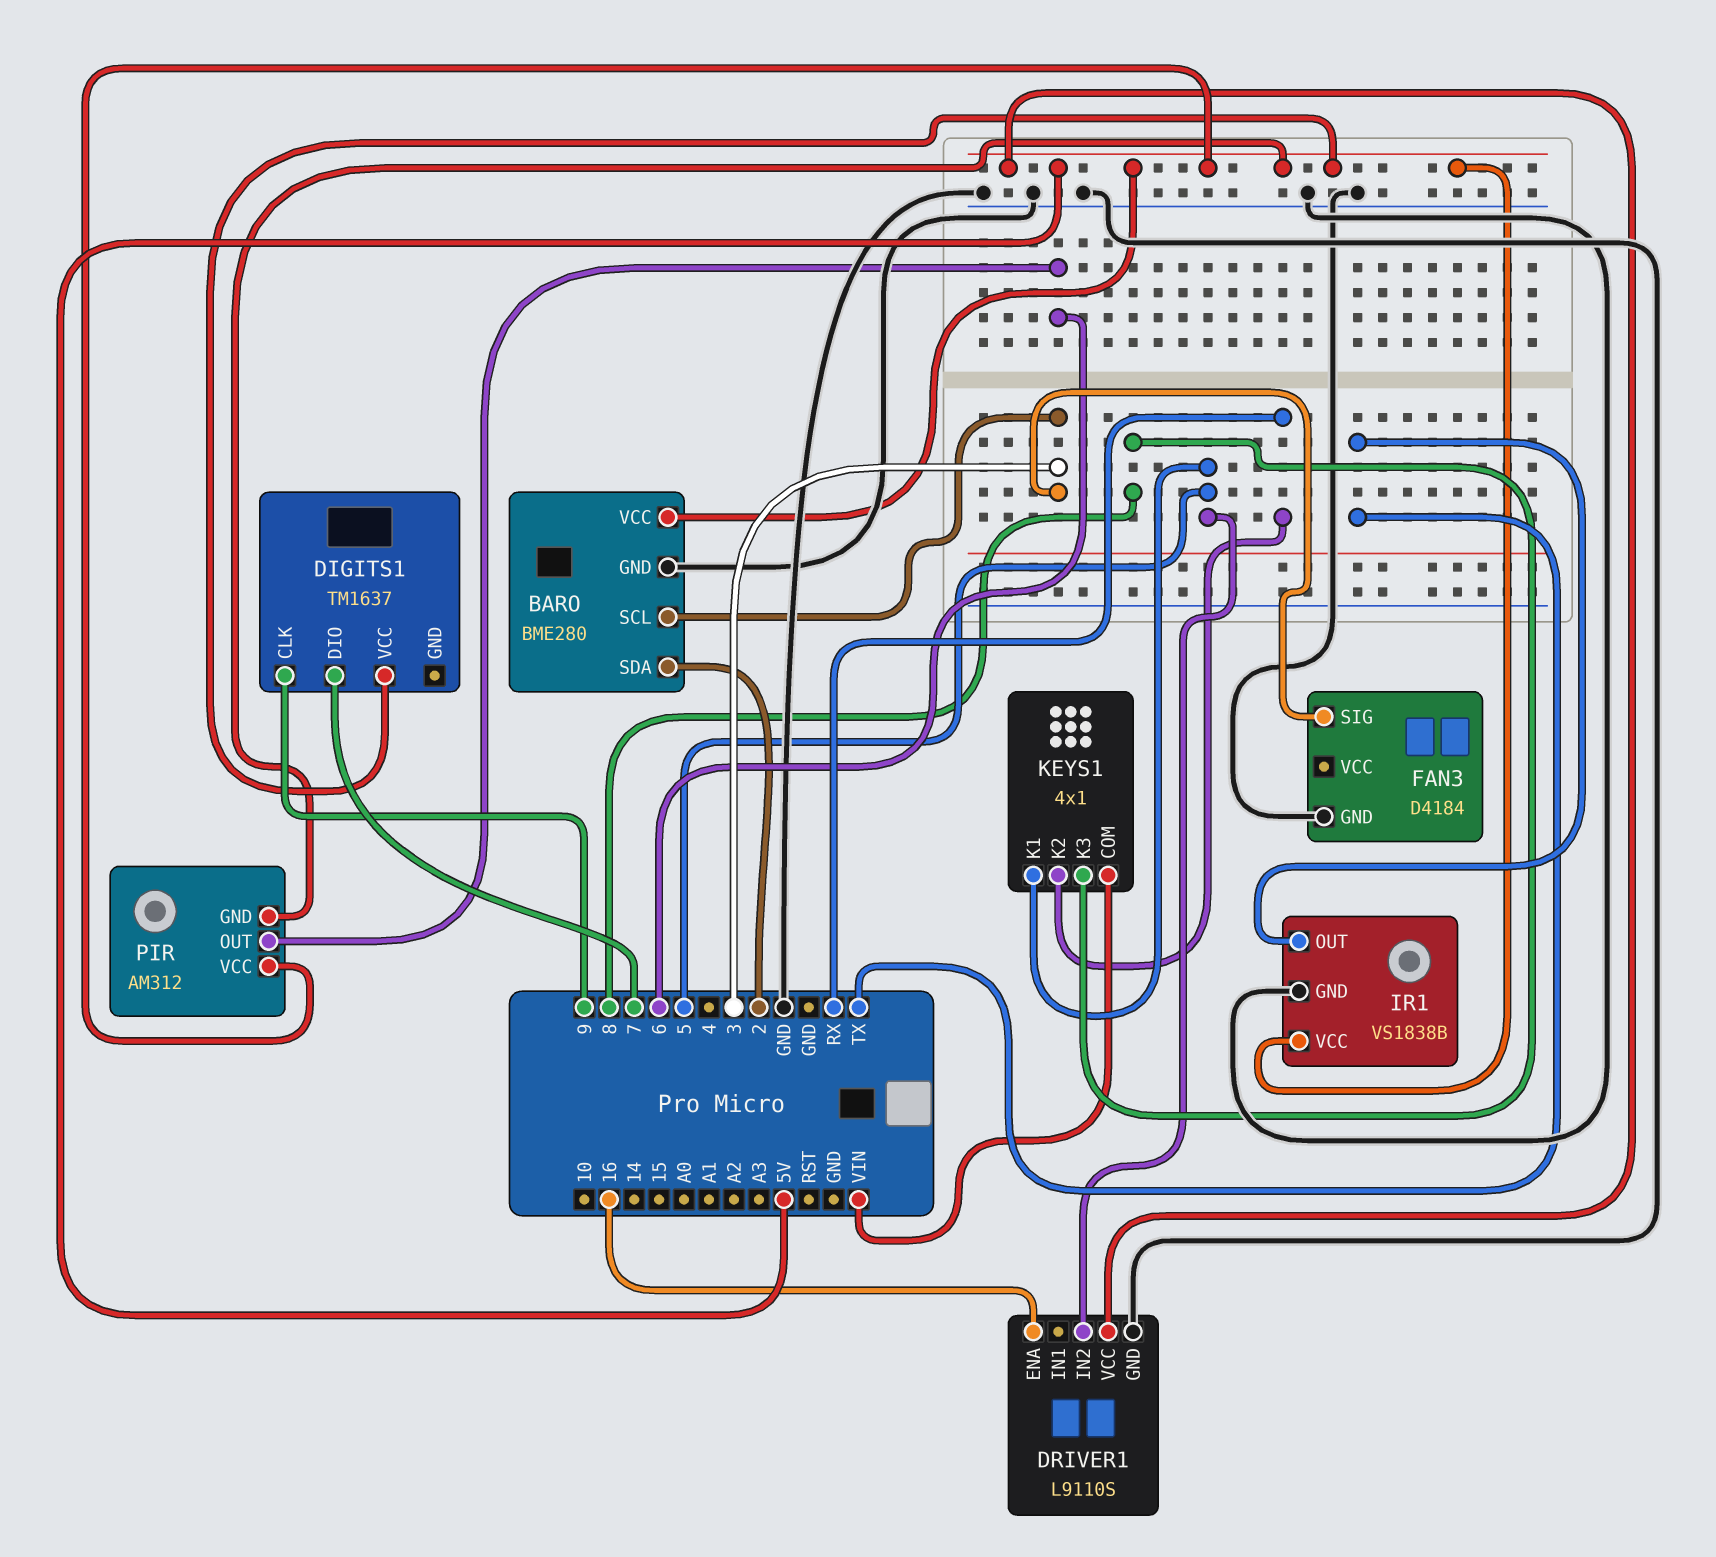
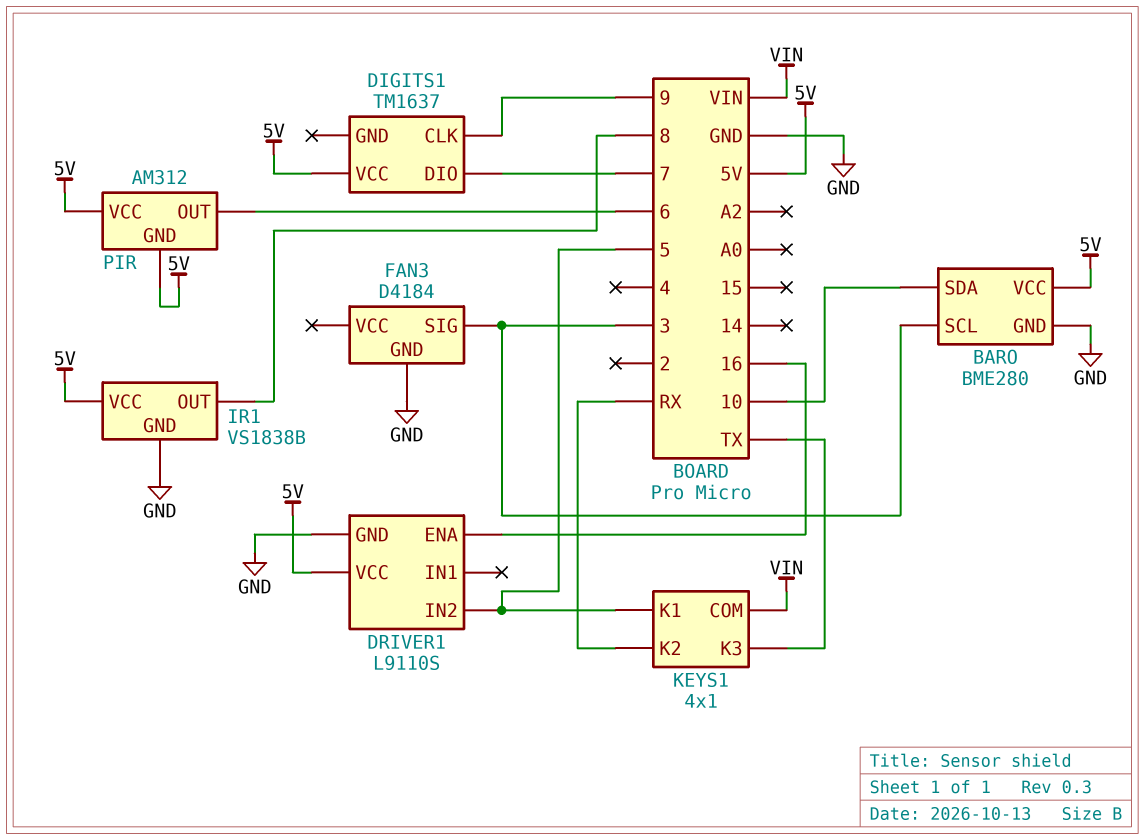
BARO pin SDA: 2 -> 10
IR1 pin OUT: TX -> 8
KEYS1 pin K3: 8 -> TX

